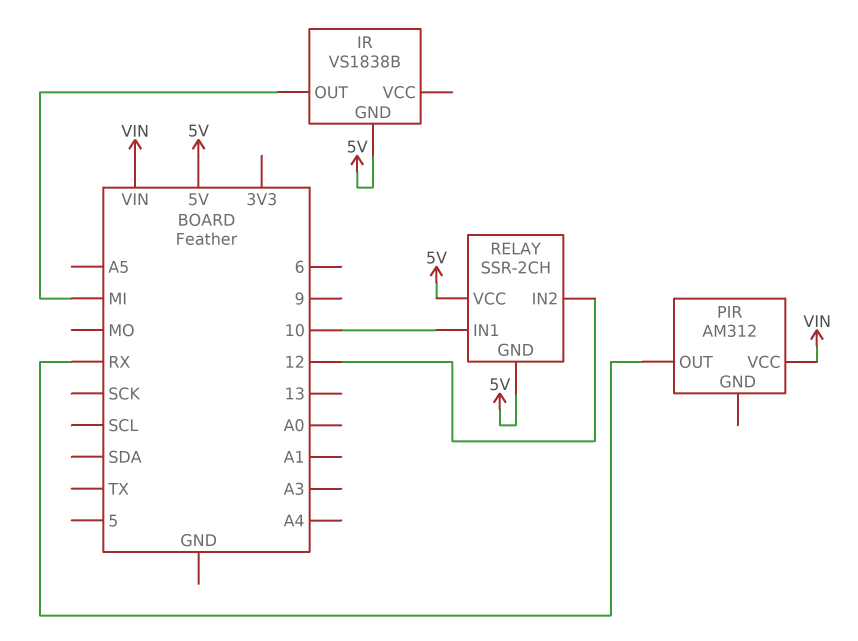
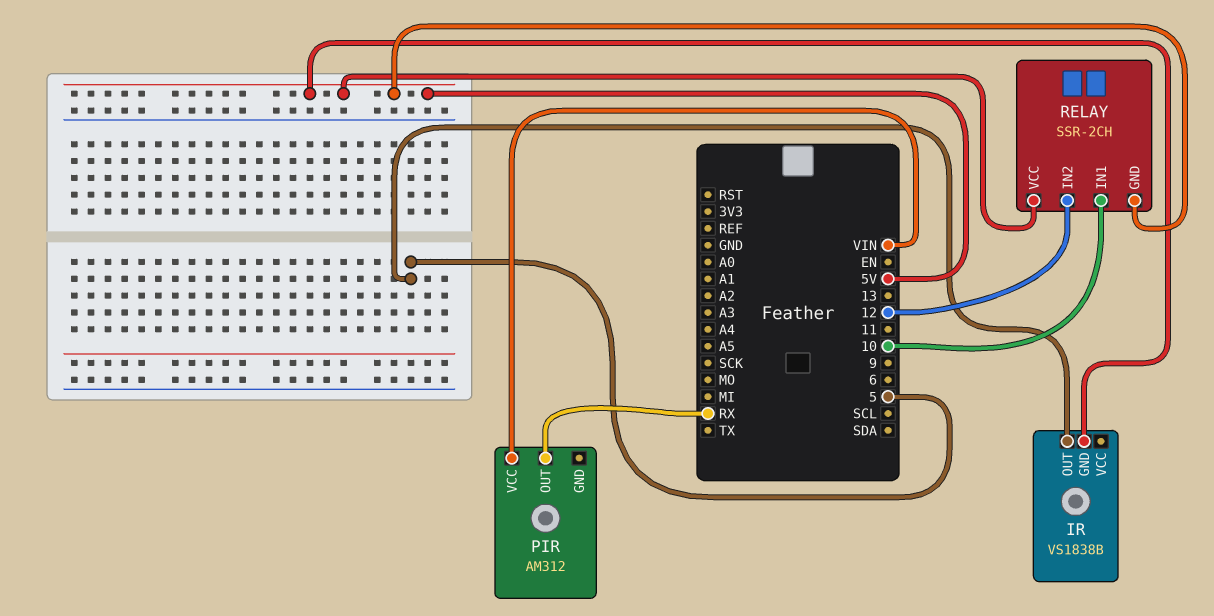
IR pin OUT: MI -> 5

